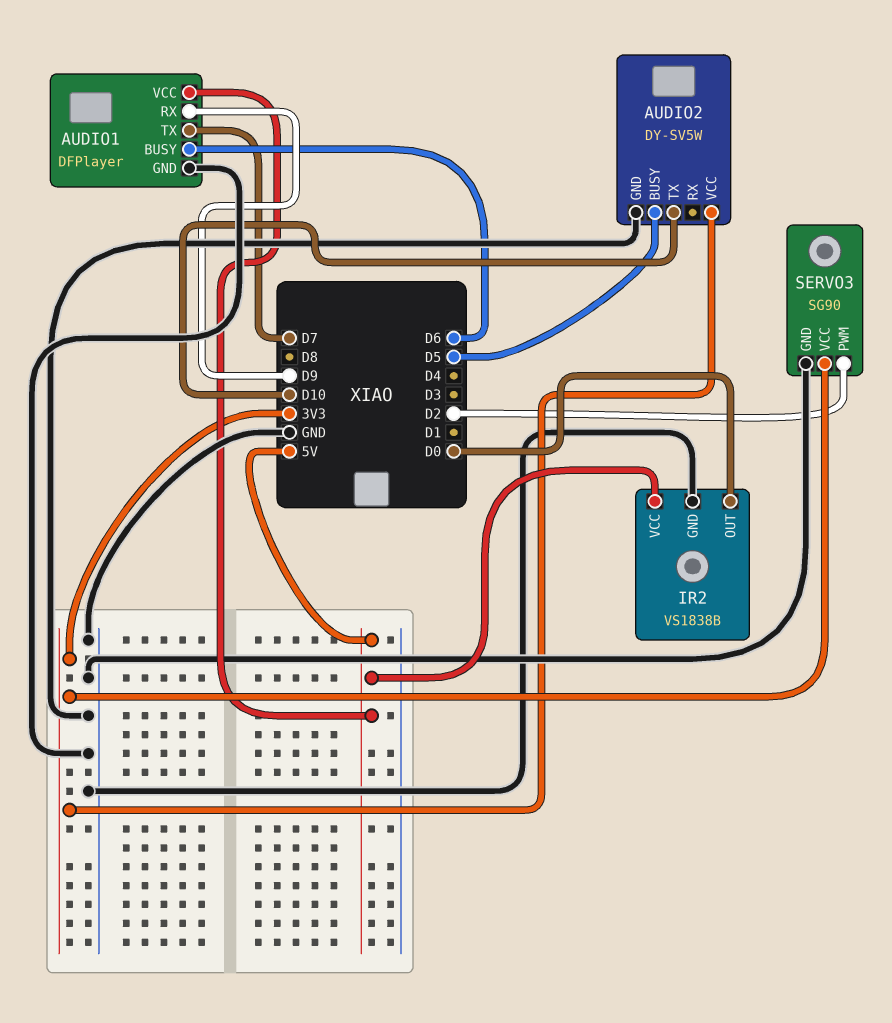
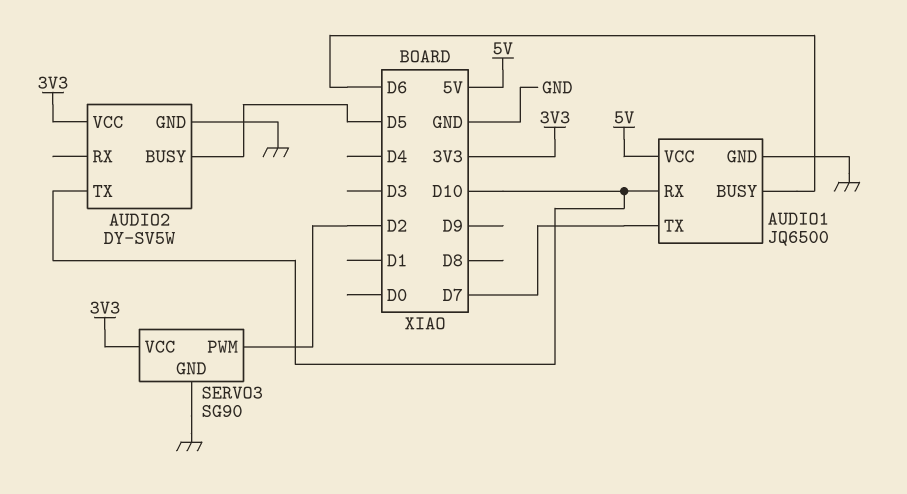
AUDIO1: DFPlayer -> JQ6500
AUDIO1 pin RX: D9 -> D10
IR2: VS1838B -> none
IR2 pin GND: GND -> none
IR2 pin OUT: D0 -> none
IR2 pin VCC: 5V -> none

